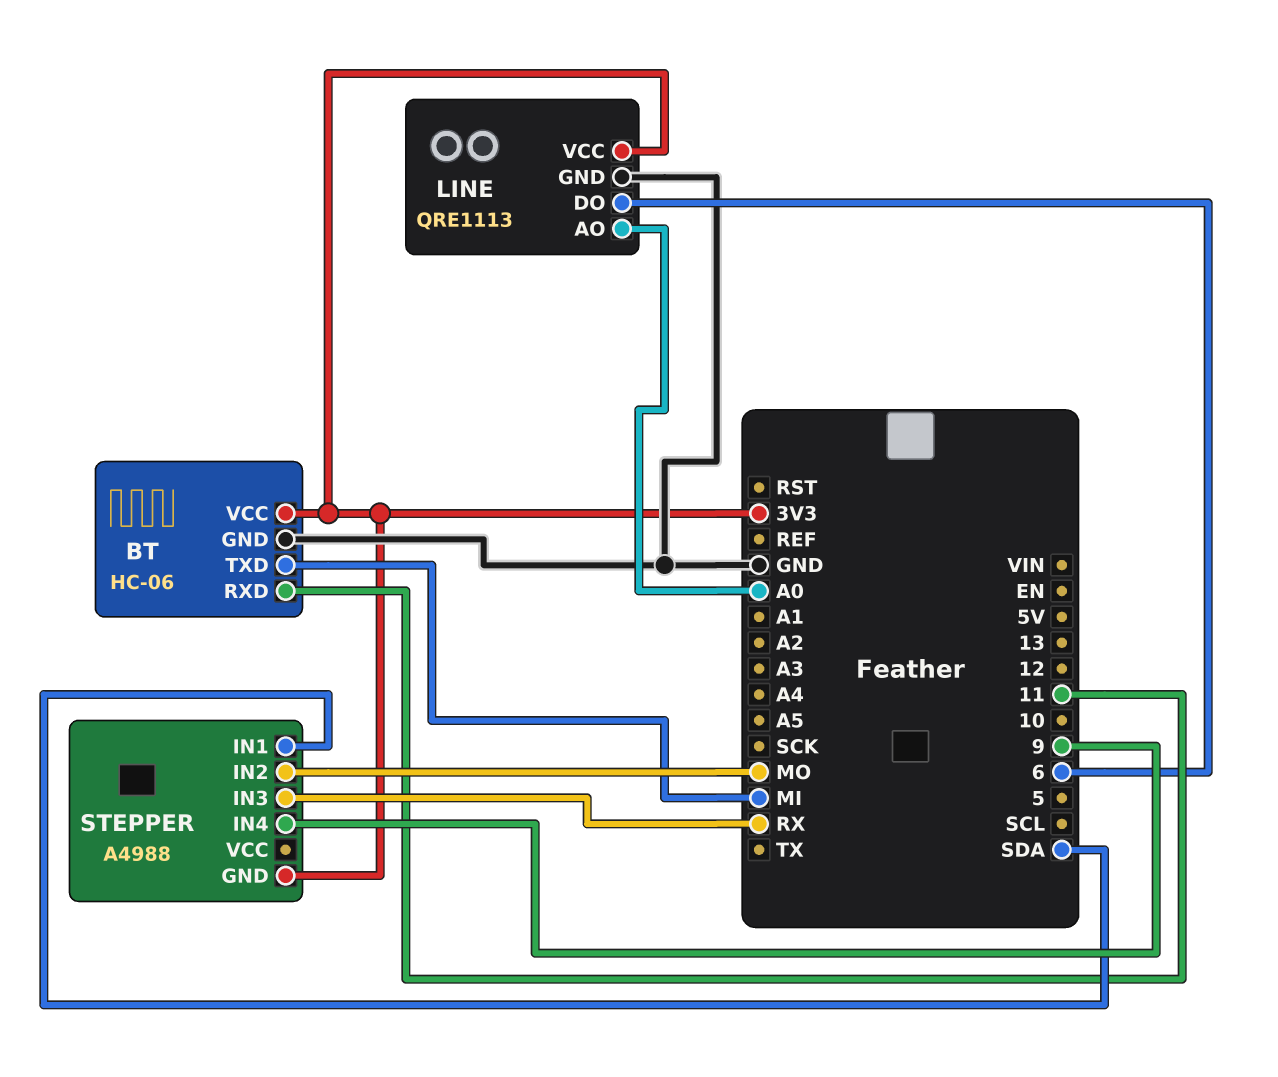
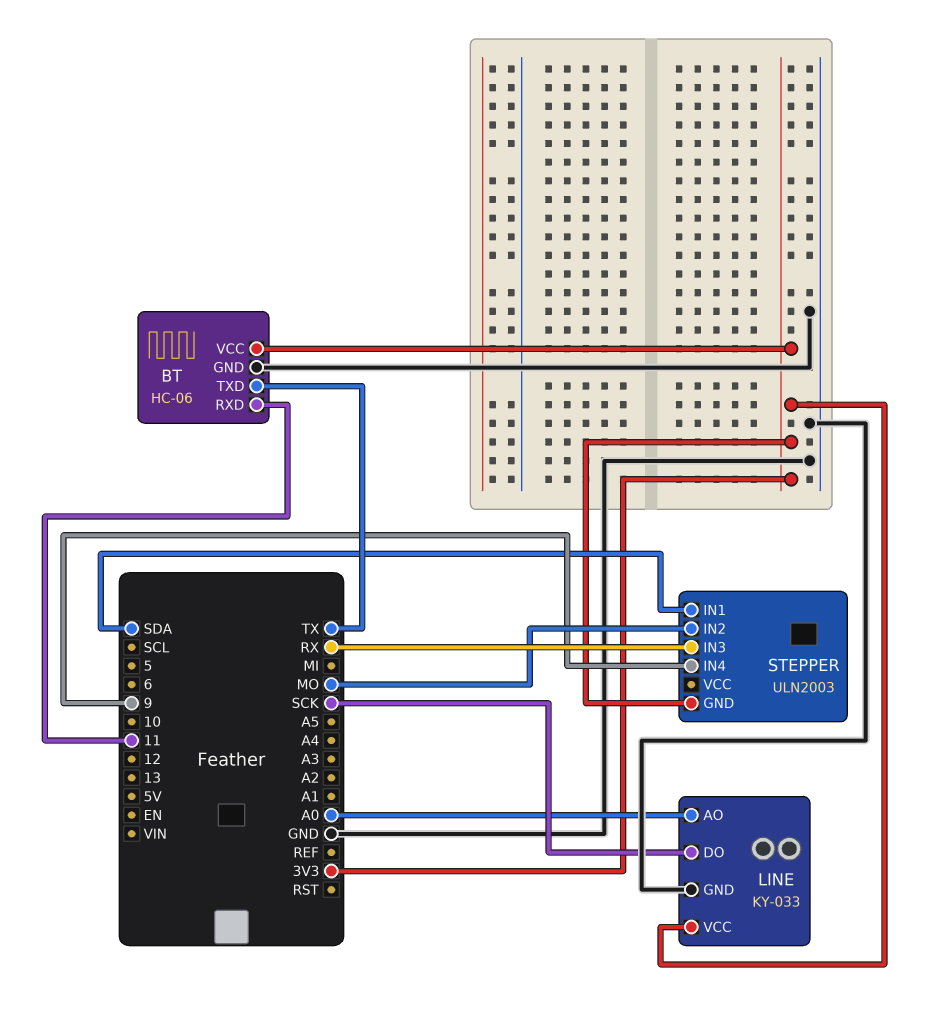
BT pin TXD: MI -> TX
LINE: QRE1113 -> KY-033
LINE pin DO: 6 -> SCK
STEPPER: A4988 -> ULN2003

